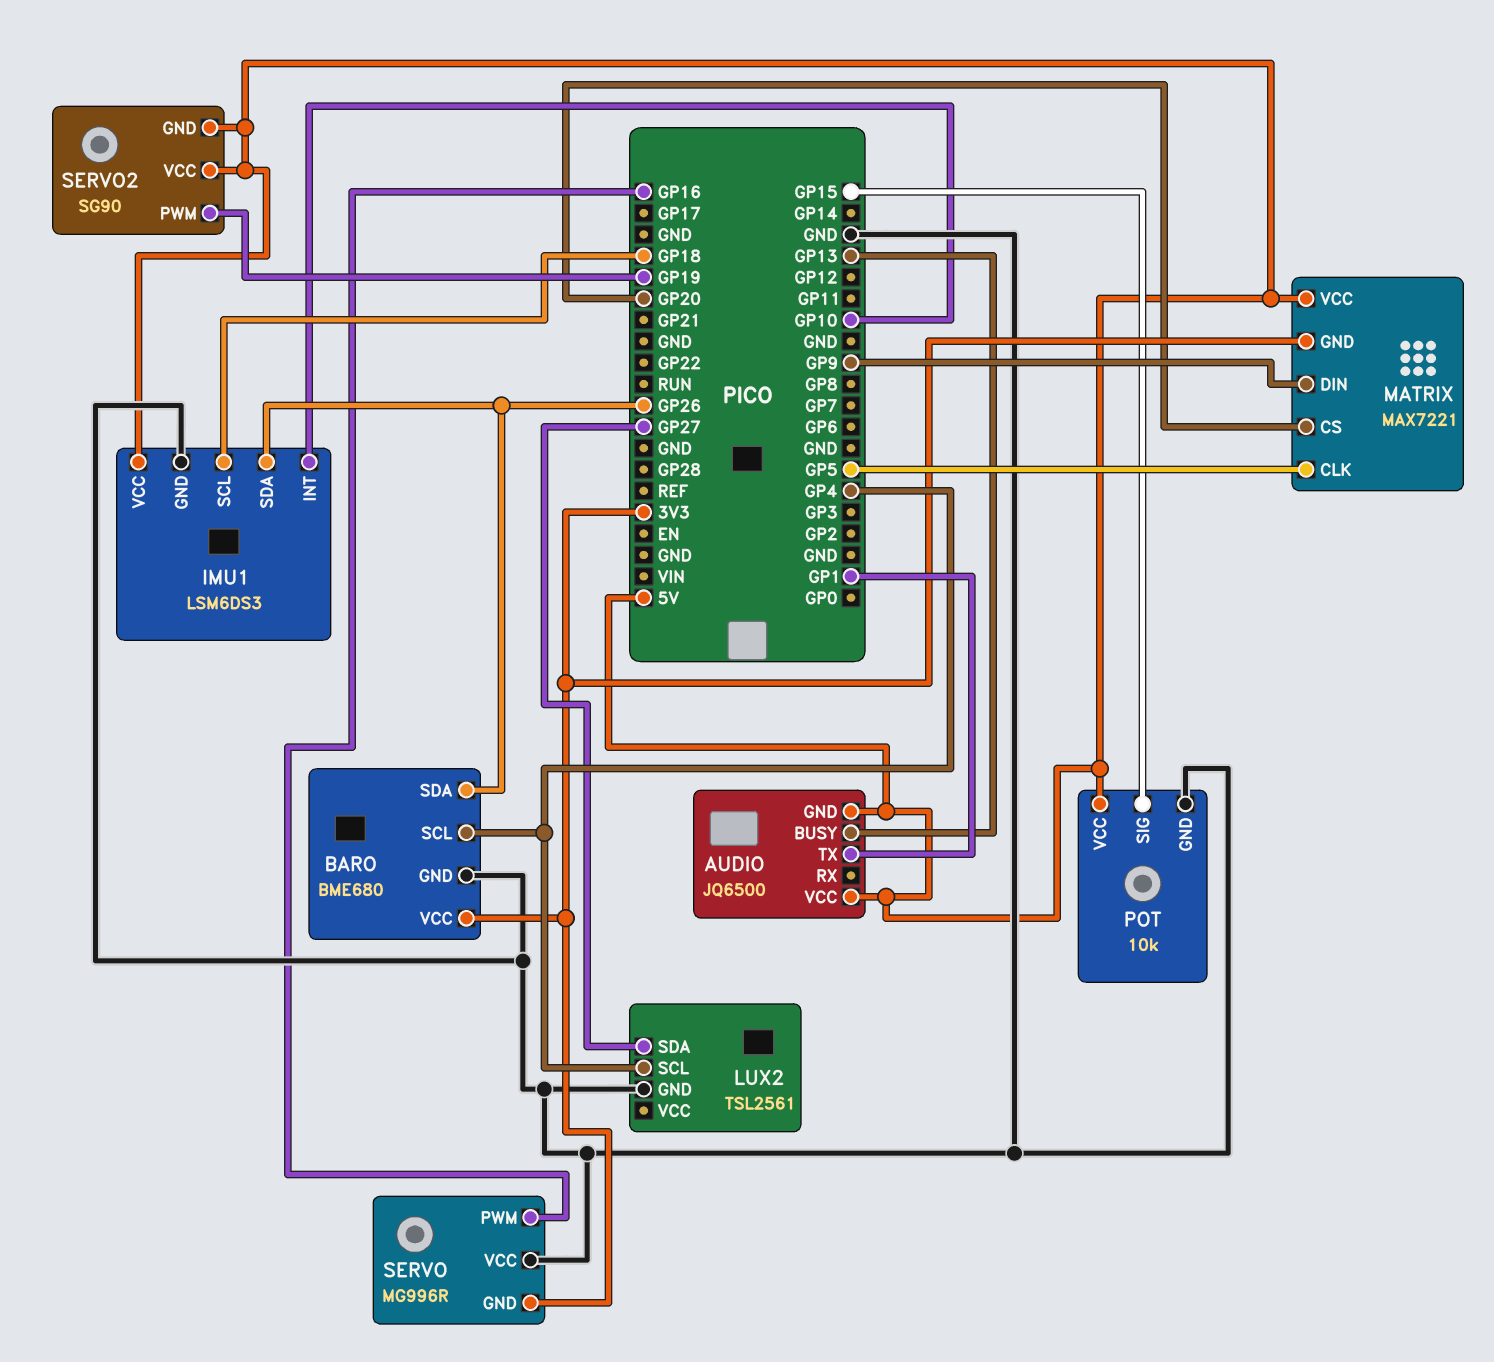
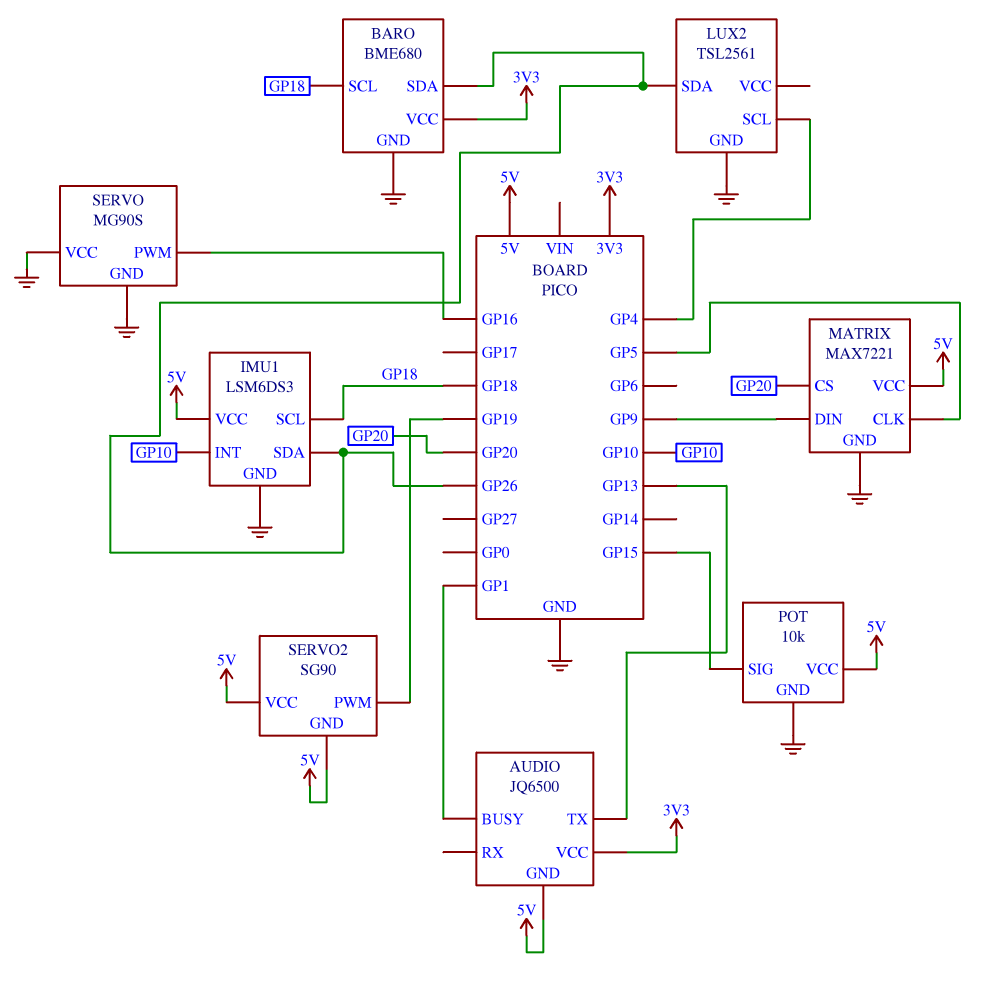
AUDIO pin BUSY: GP13 -> GP1
AUDIO pin TX: GP1 -> GP13
AUDIO pin VCC: 5V -> 3V3
BARO pin SCL: GP4 -> GP18
LUX2 pin SDA: GP27 -> GP26
MATRIX pin GND: 3V3 -> GND
SERVO: MG996R -> MG90S
SERVO pin GND: 3V3 -> GND

